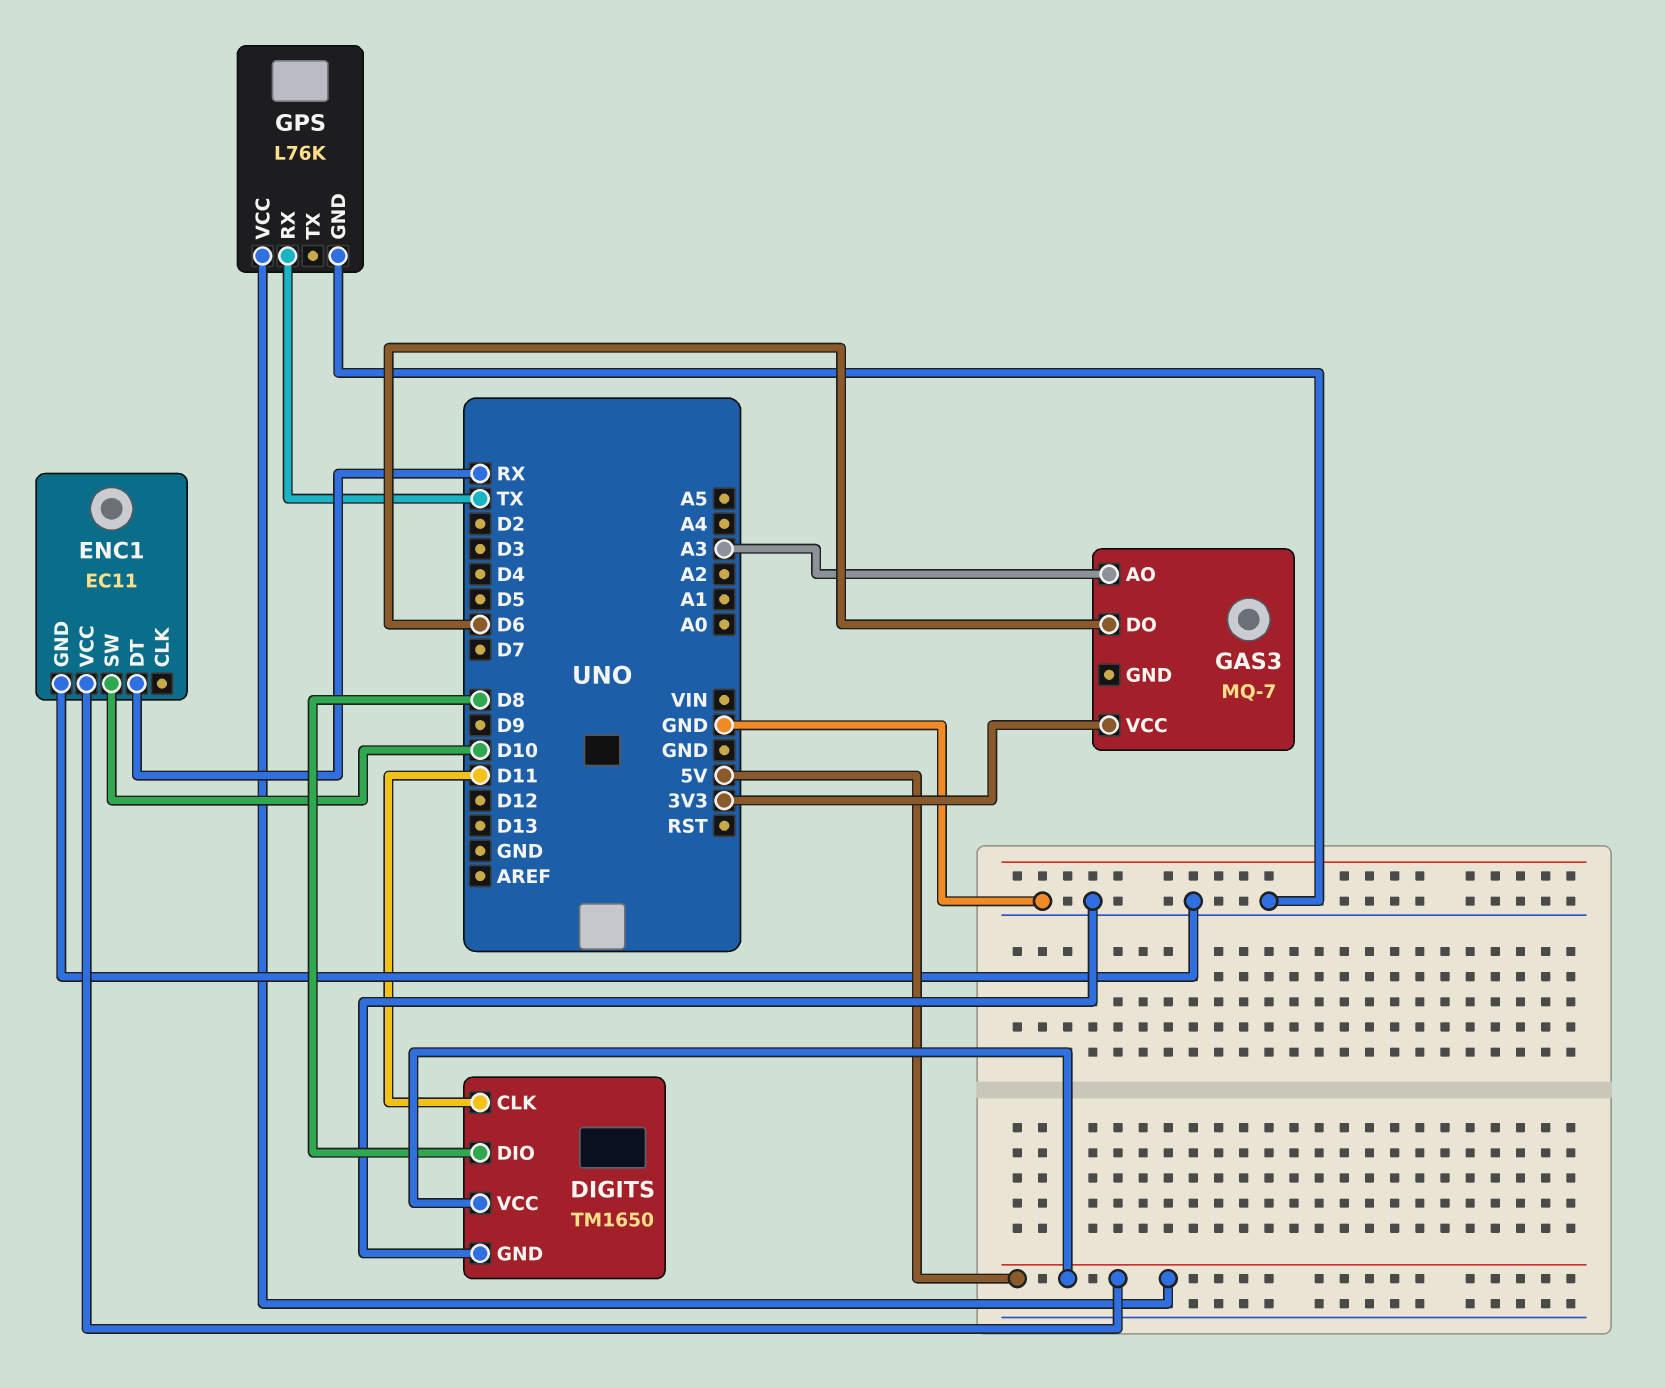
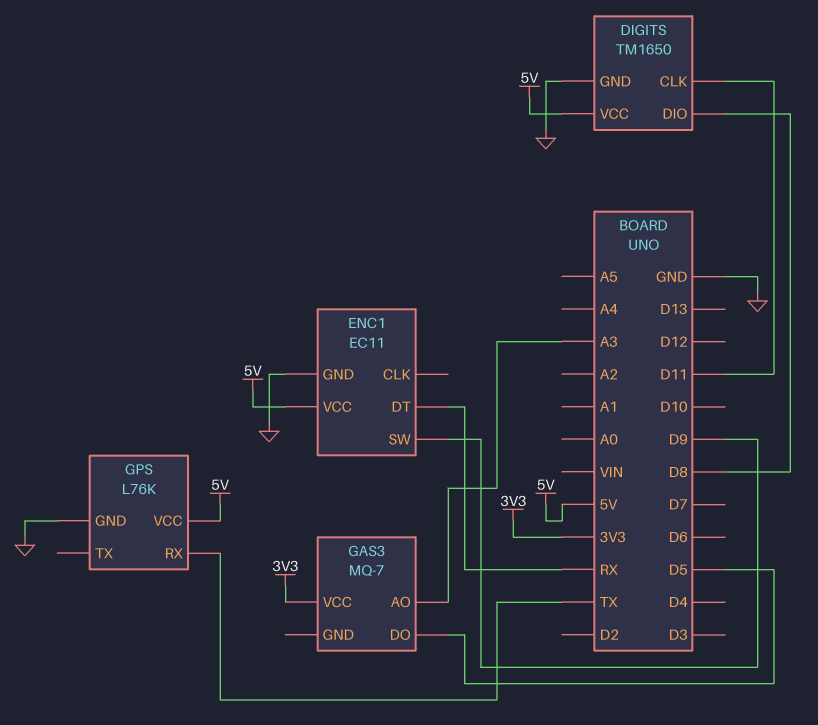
ENC1 pin SW: D10 -> D9
GAS3 pin DO: D6 -> D5

